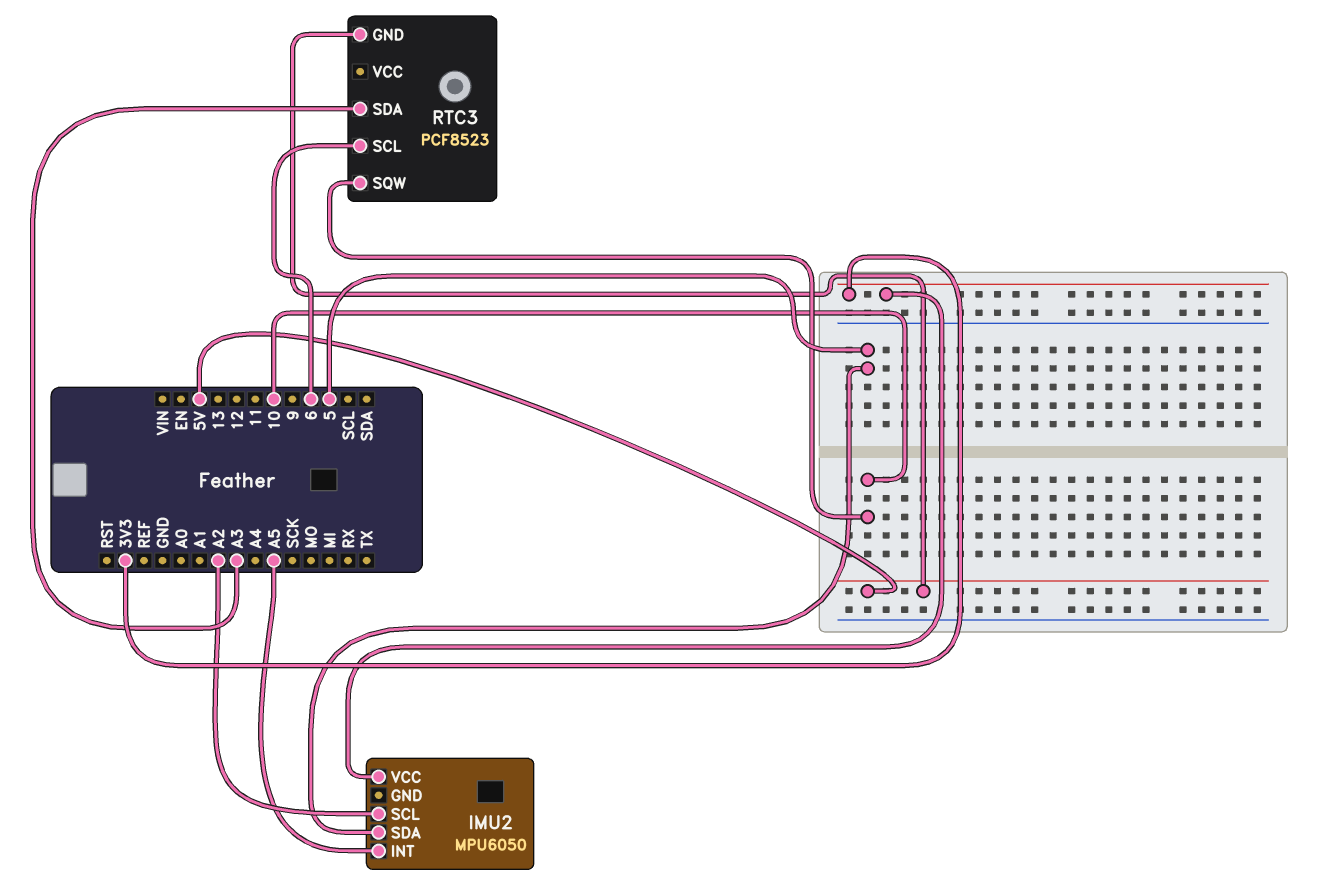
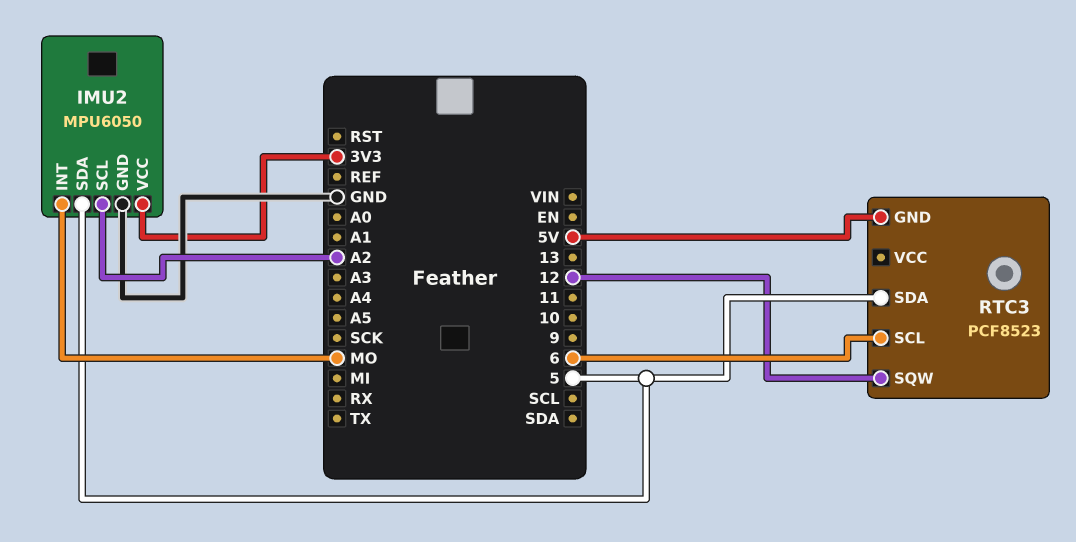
IMU2 pin GND: none -> GND
IMU2 pin INT: A5 -> MO
RTC3 pin SDA: A3 -> 5
RTC3 pin SQW: 10 -> 12

